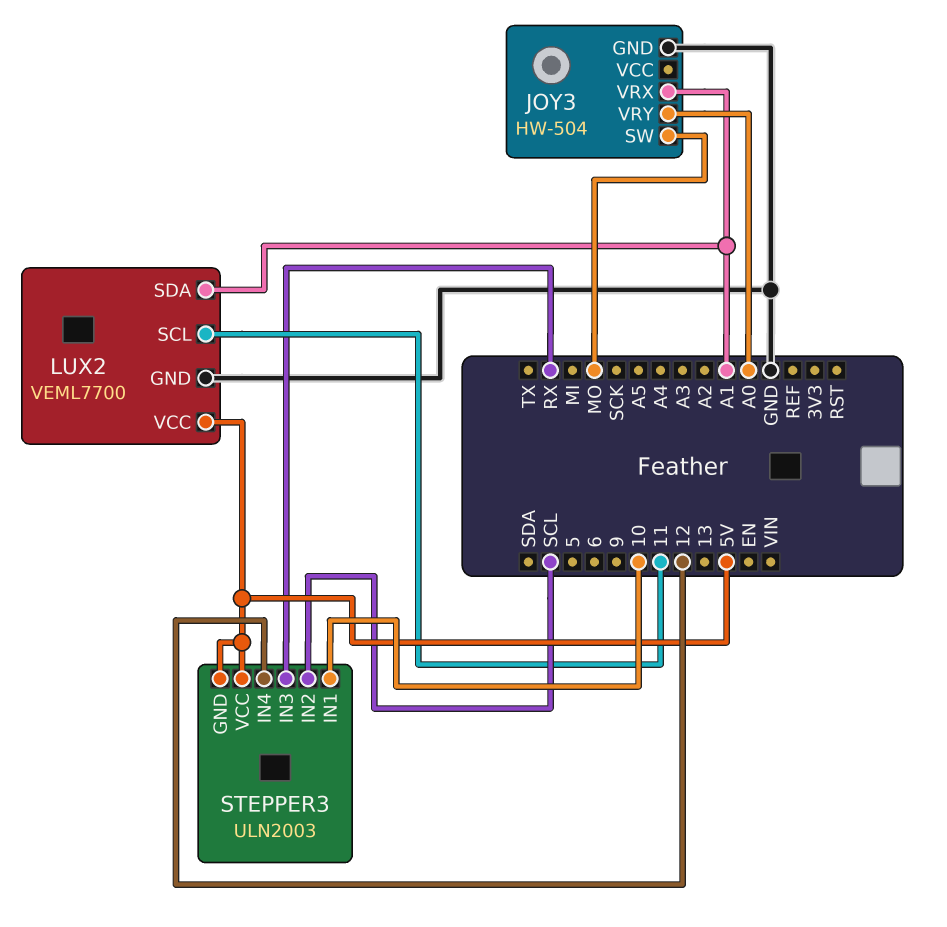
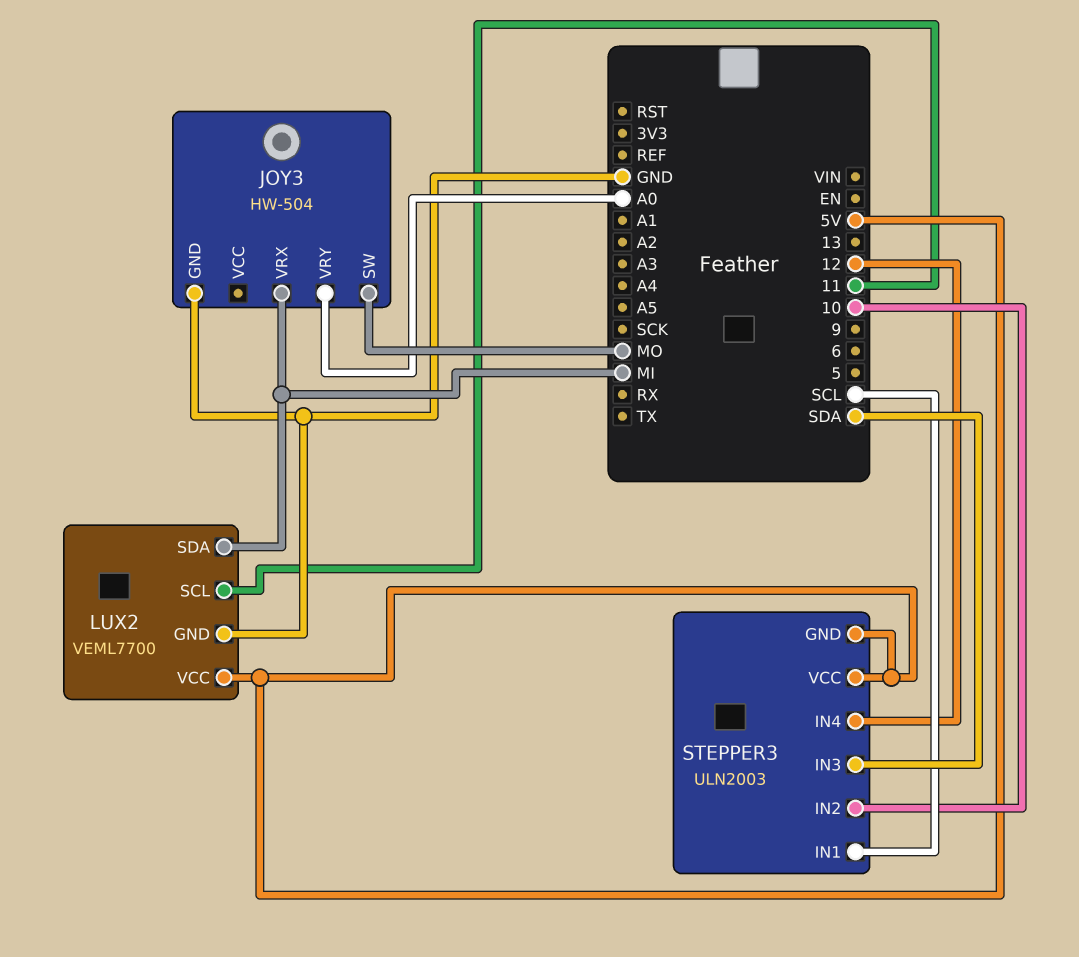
JOY3 pin VRX: A1 -> MI
LUX2 pin SDA: A1 -> MI
STEPPER3 pin IN1: 10 -> SCL
STEPPER3 pin IN2: SCL -> 10
STEPPER3 pin IN3: RX -> SDA

